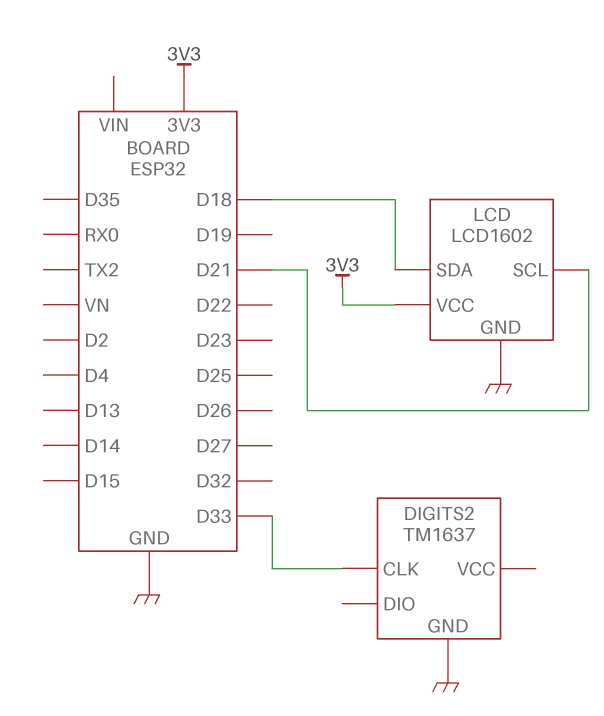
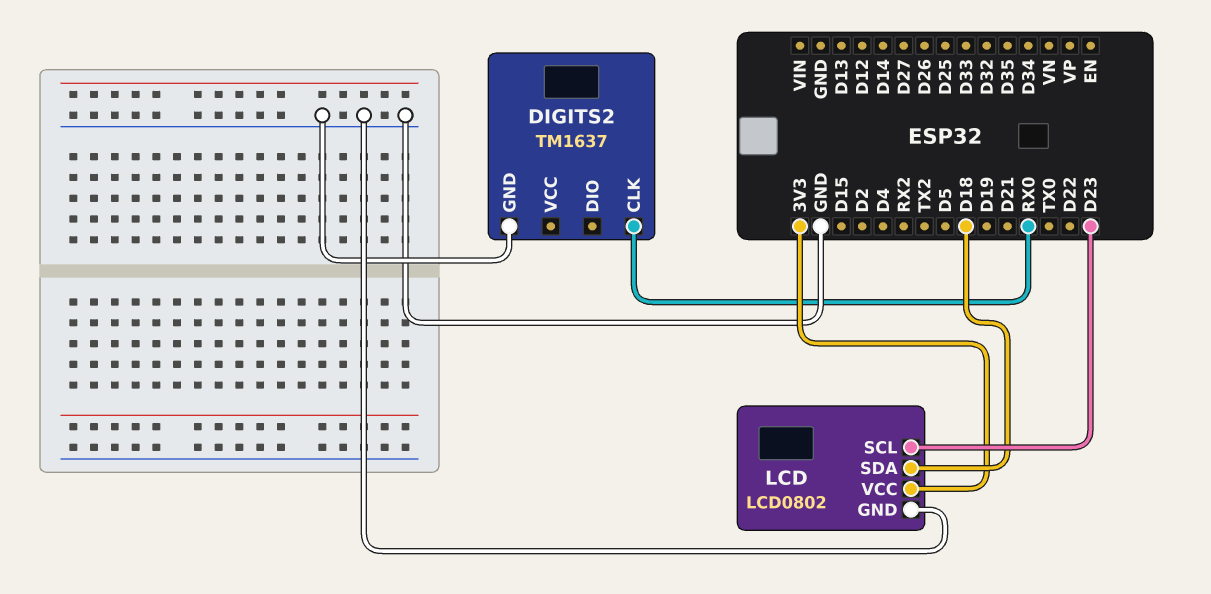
DIGITS2 pin CLK: D33 -> RX0
LCD: LCD1602 -> LCD0802
LCD pin SCL: D21 -> D23

